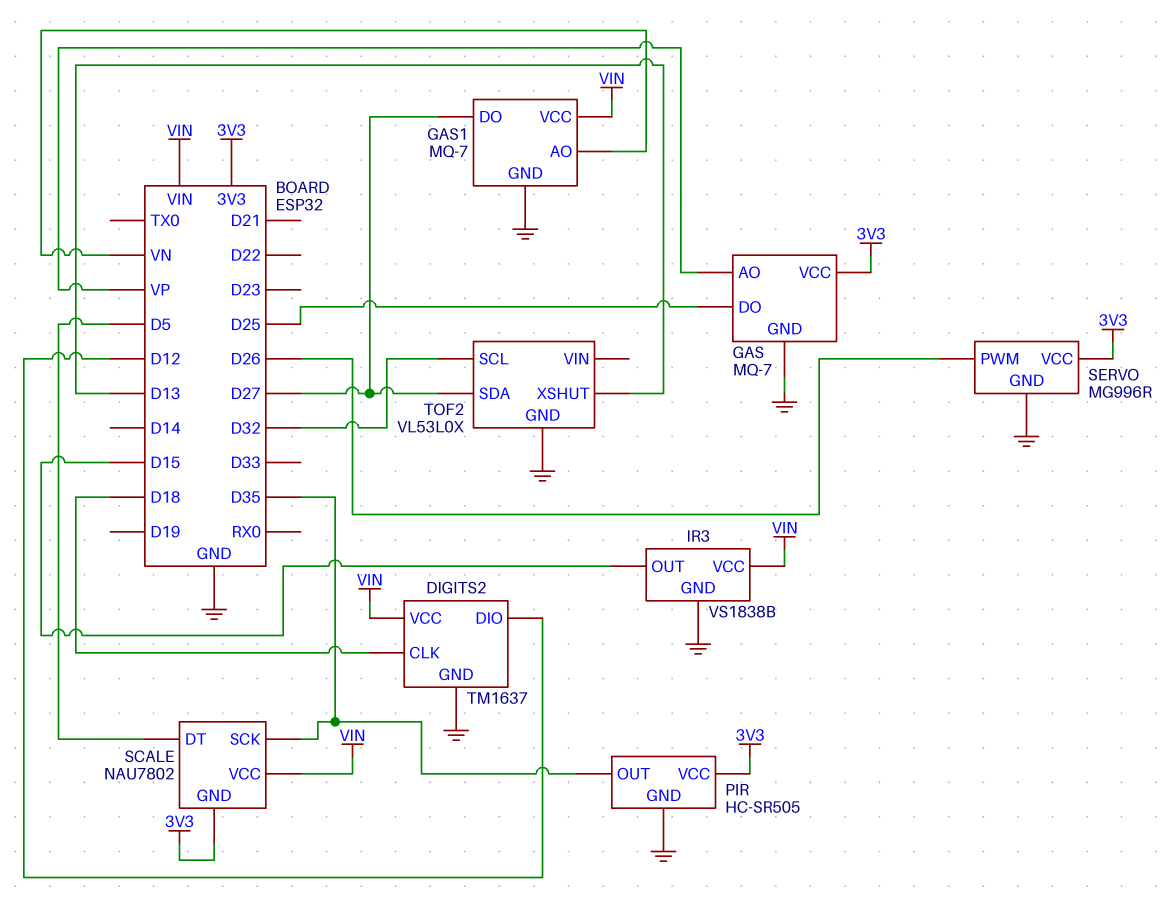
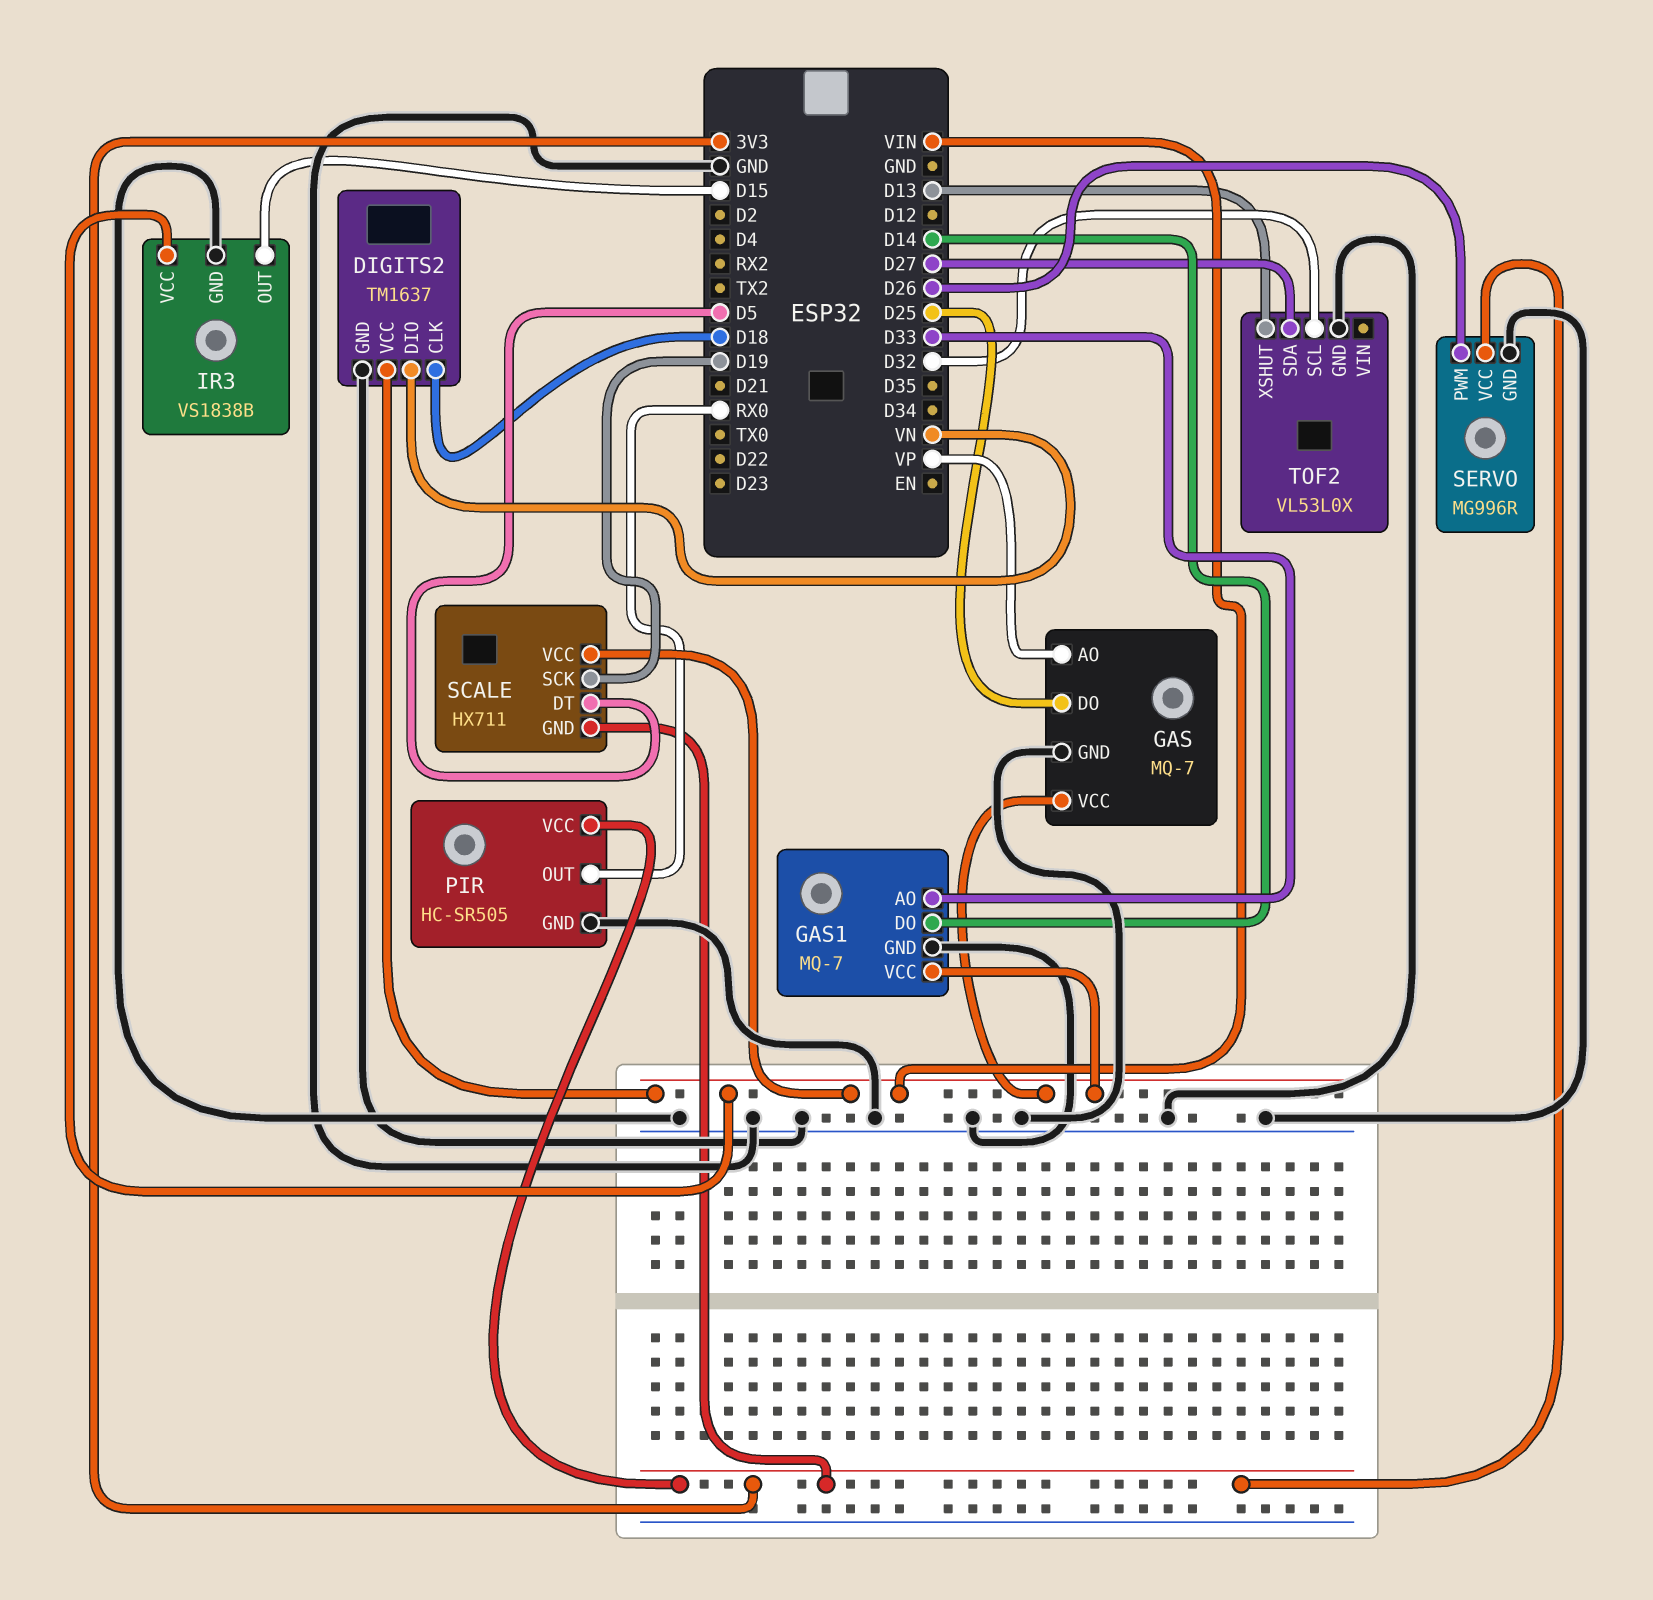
DIGITS2 pin DIO: D12 -> VN
GAS pin VCC: 3V3 -> VIN
GAS1 pin AO: VN -> D33
GAS1 pin DO: D27 -> D14
PIR pin OUT: D35 -> RX0
SCALE: NAU7802 -> HX711
SCALE pin SCK: D35 -> D19

